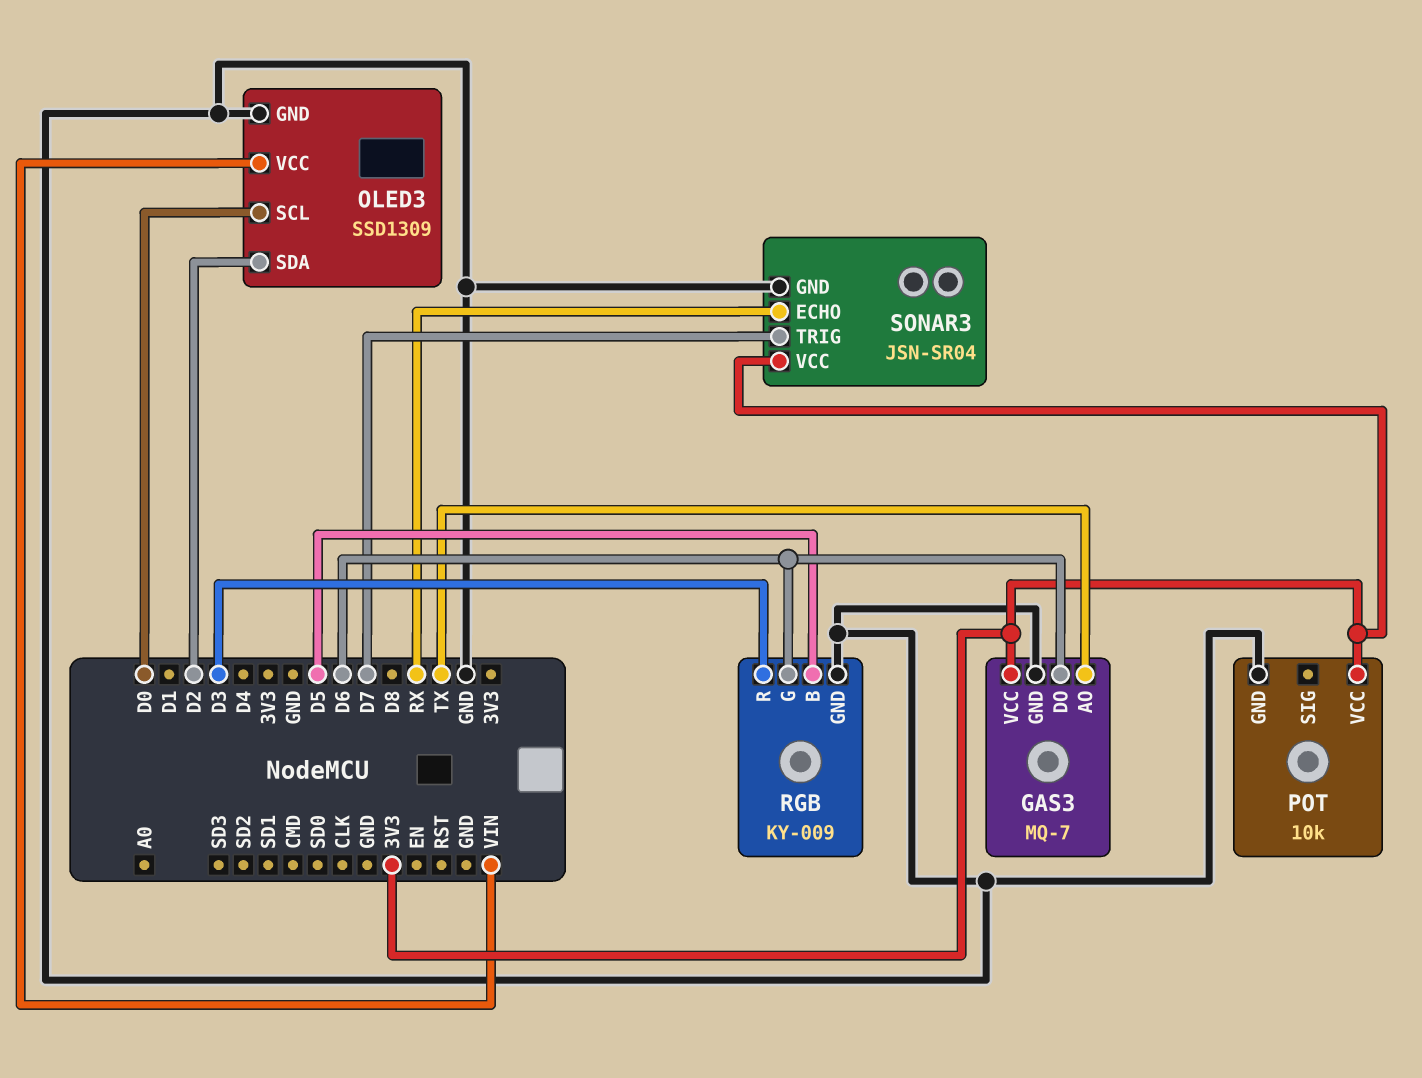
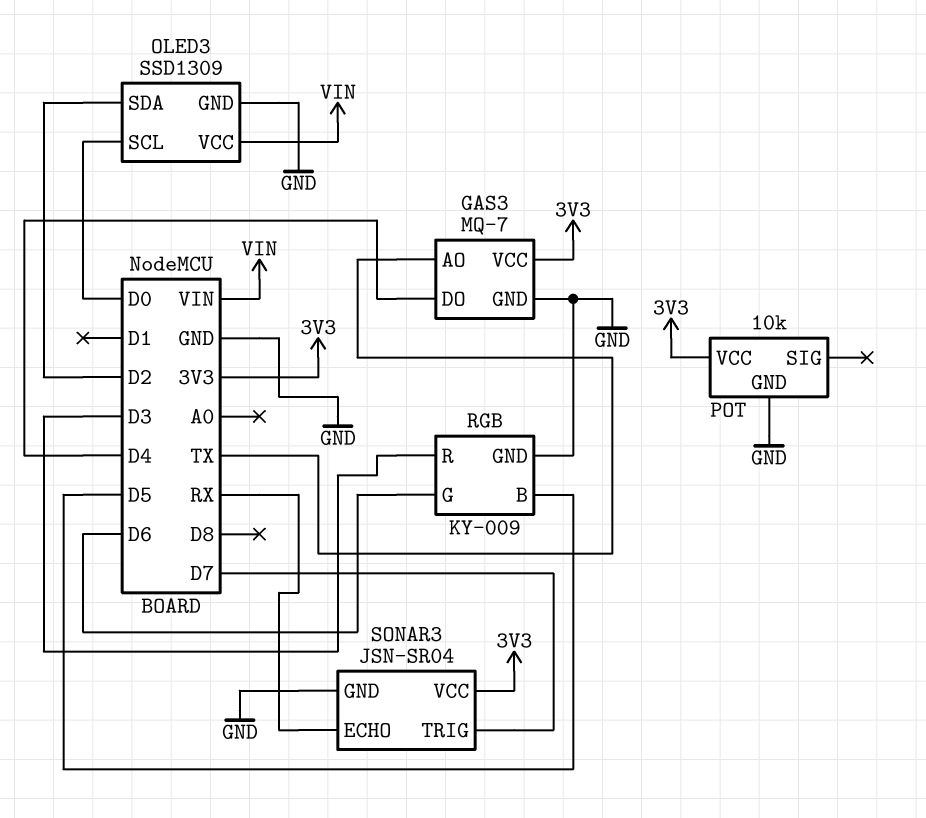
GAS3 pin DO: D6 -> D4

